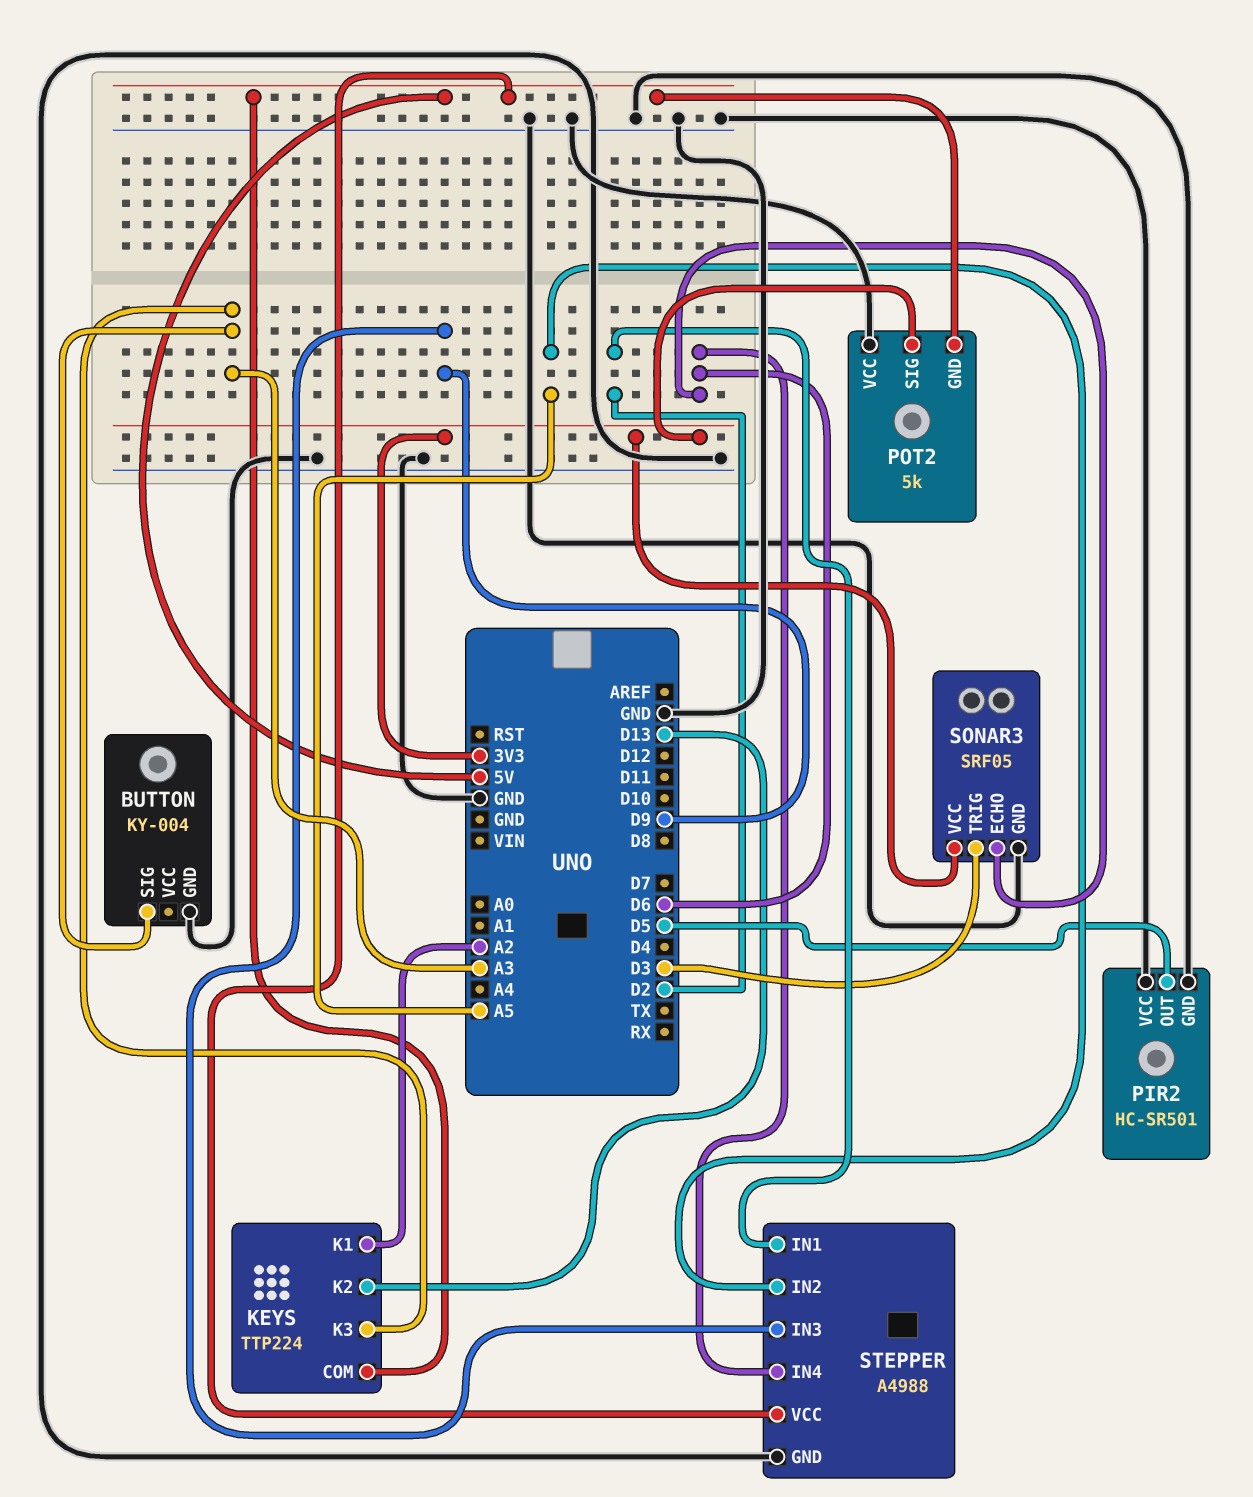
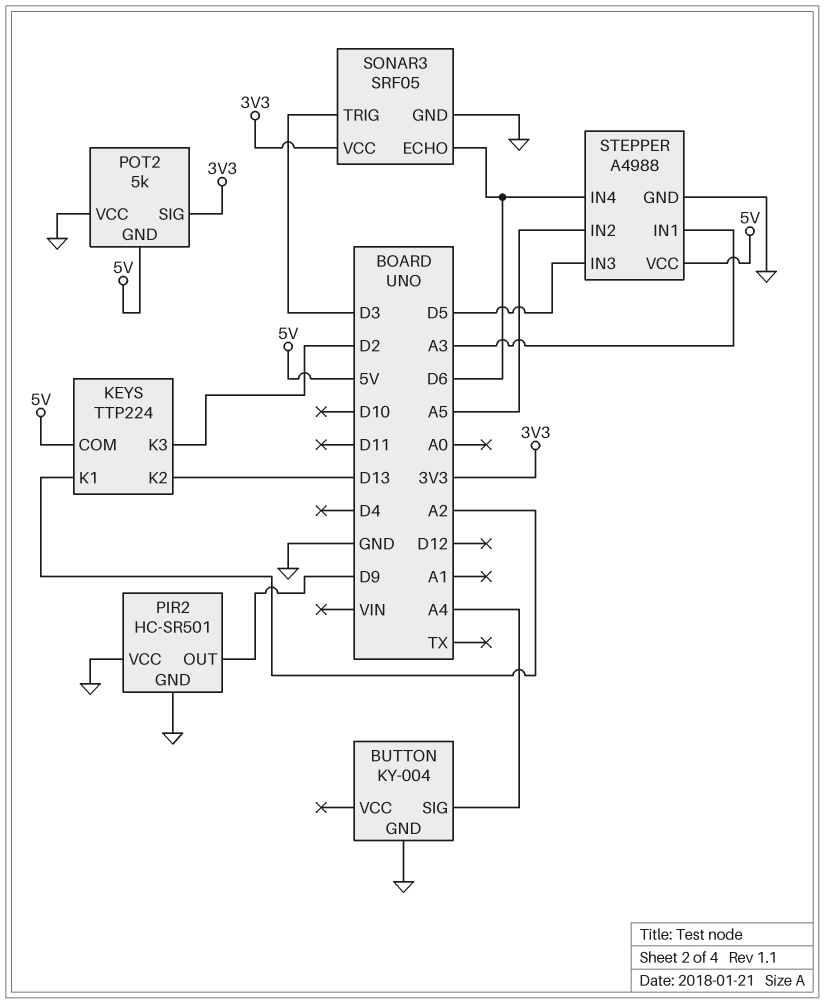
BUTTON pin SIG: A3 -> A4
KEYS pin K3: A3 -> D2
PIR2 pin OUT: D5 -> D9
STEPPER pin IN1: D2 -> A3
STEPPER pin IN3: D9 -> D5

